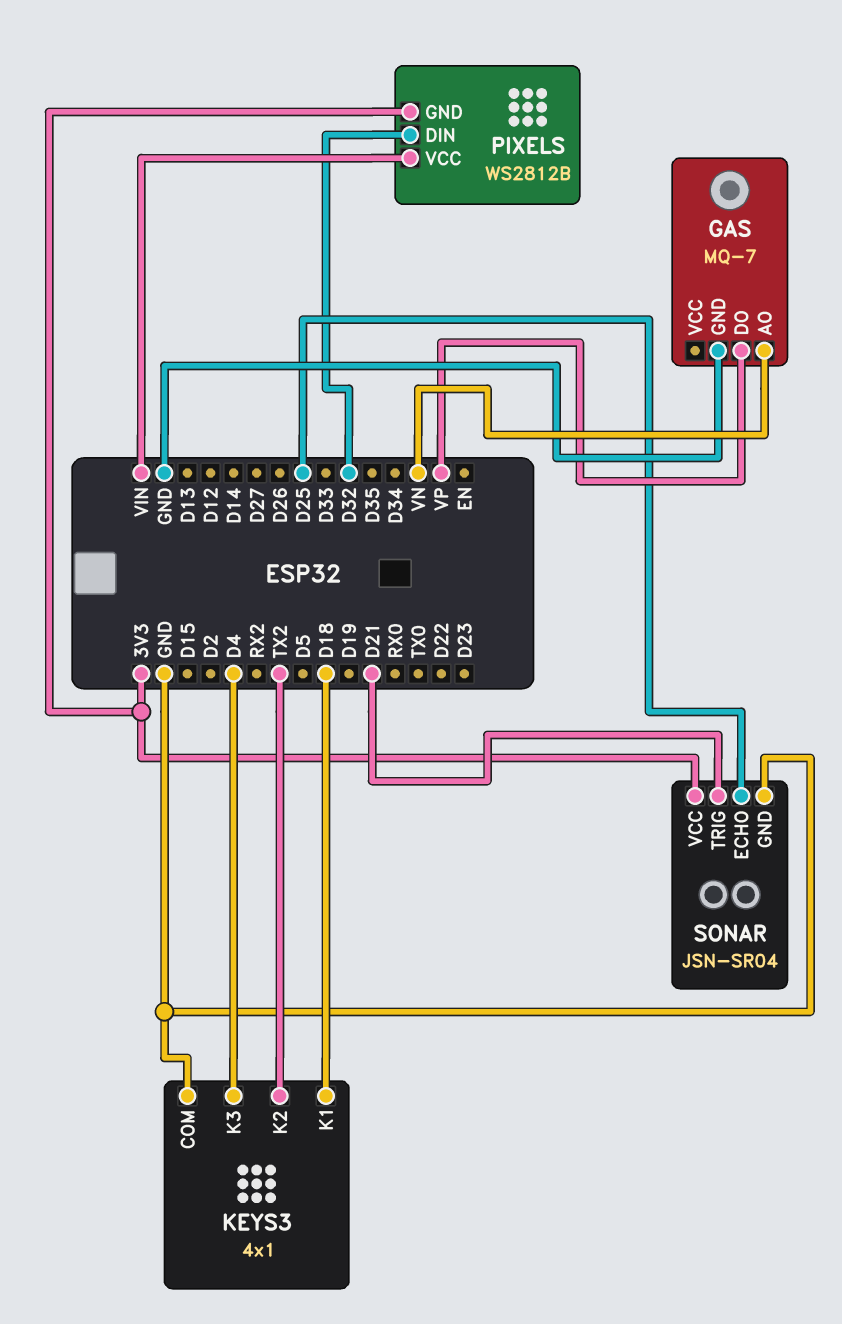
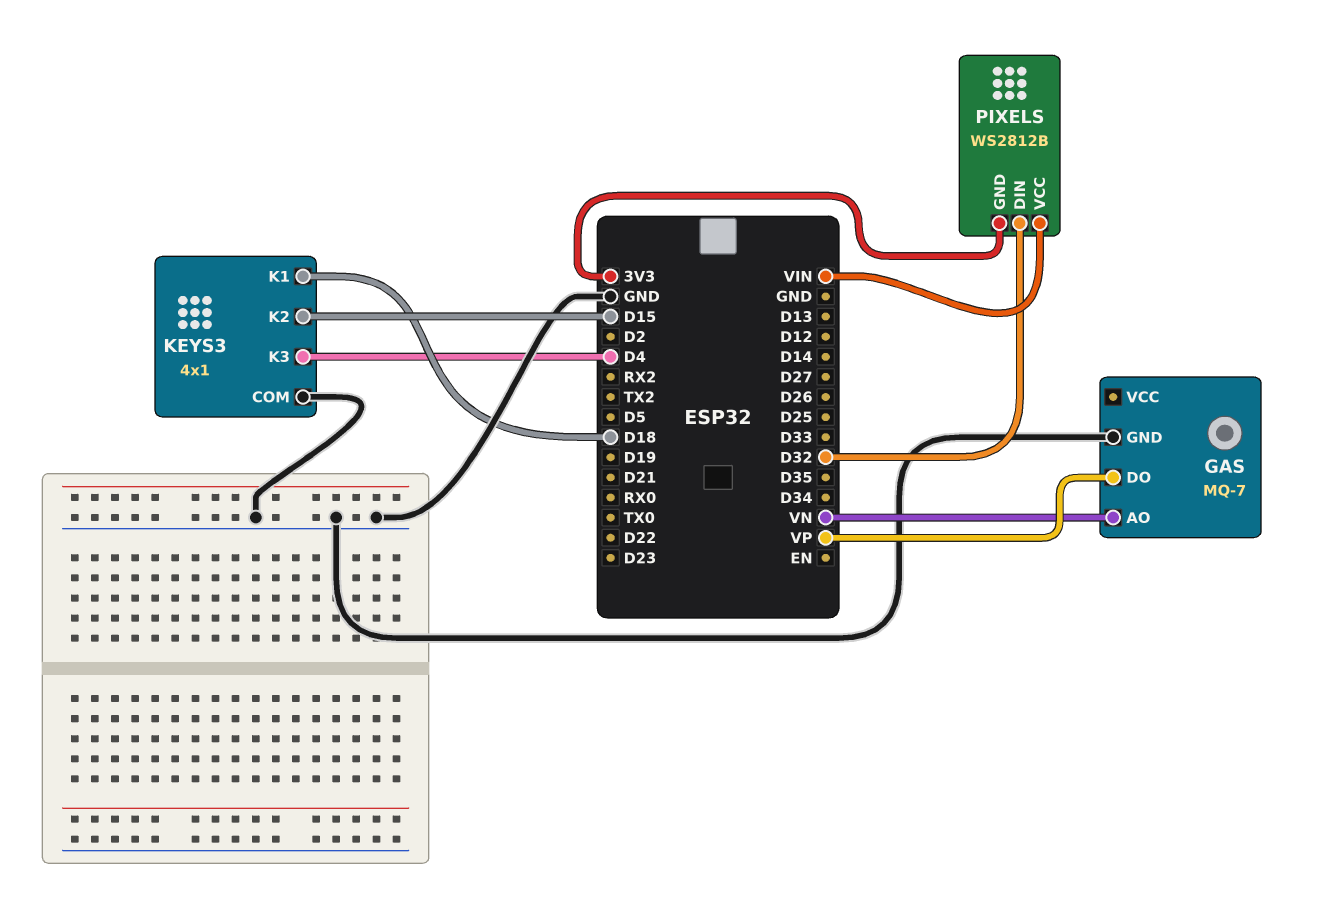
KEYS3 pin K2: TX2 -> D15
SONAR: JSN-SR04 -> none
SONAR pin ECHO: D25 -> none
SONAR pin GND: GND -> none
SONAR pin TRIG: D21 -> none
SONAR pin VCC: 3V3 -> none

